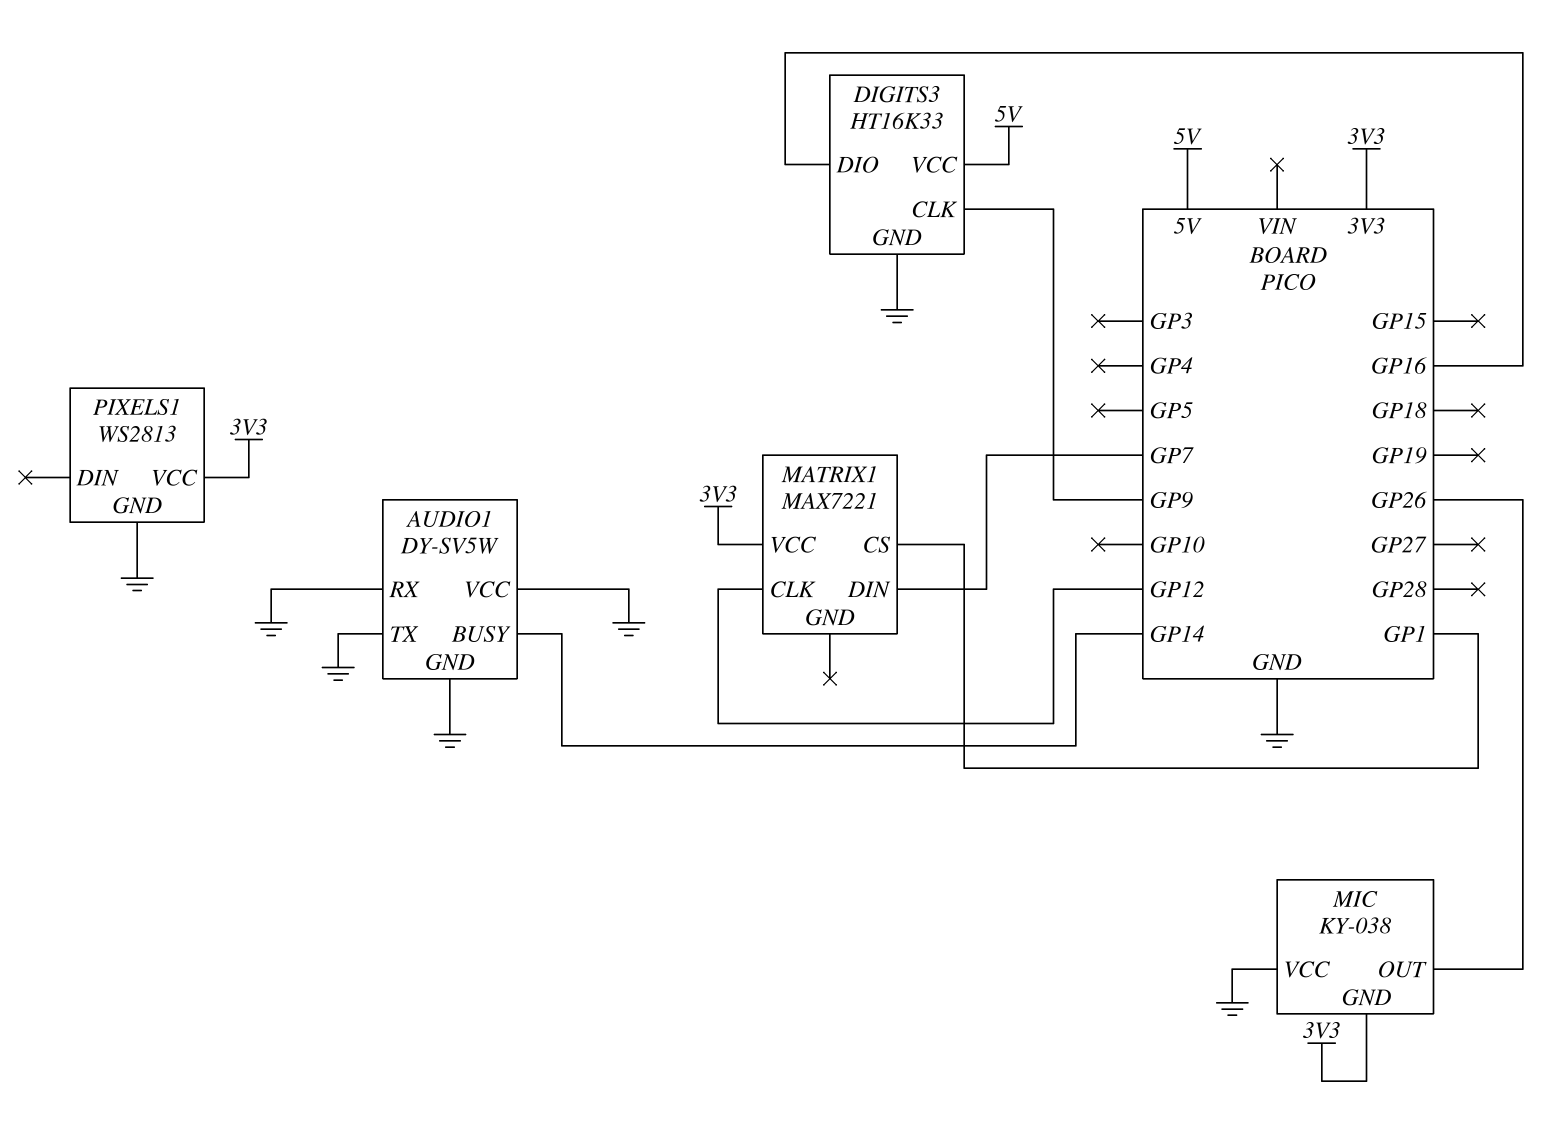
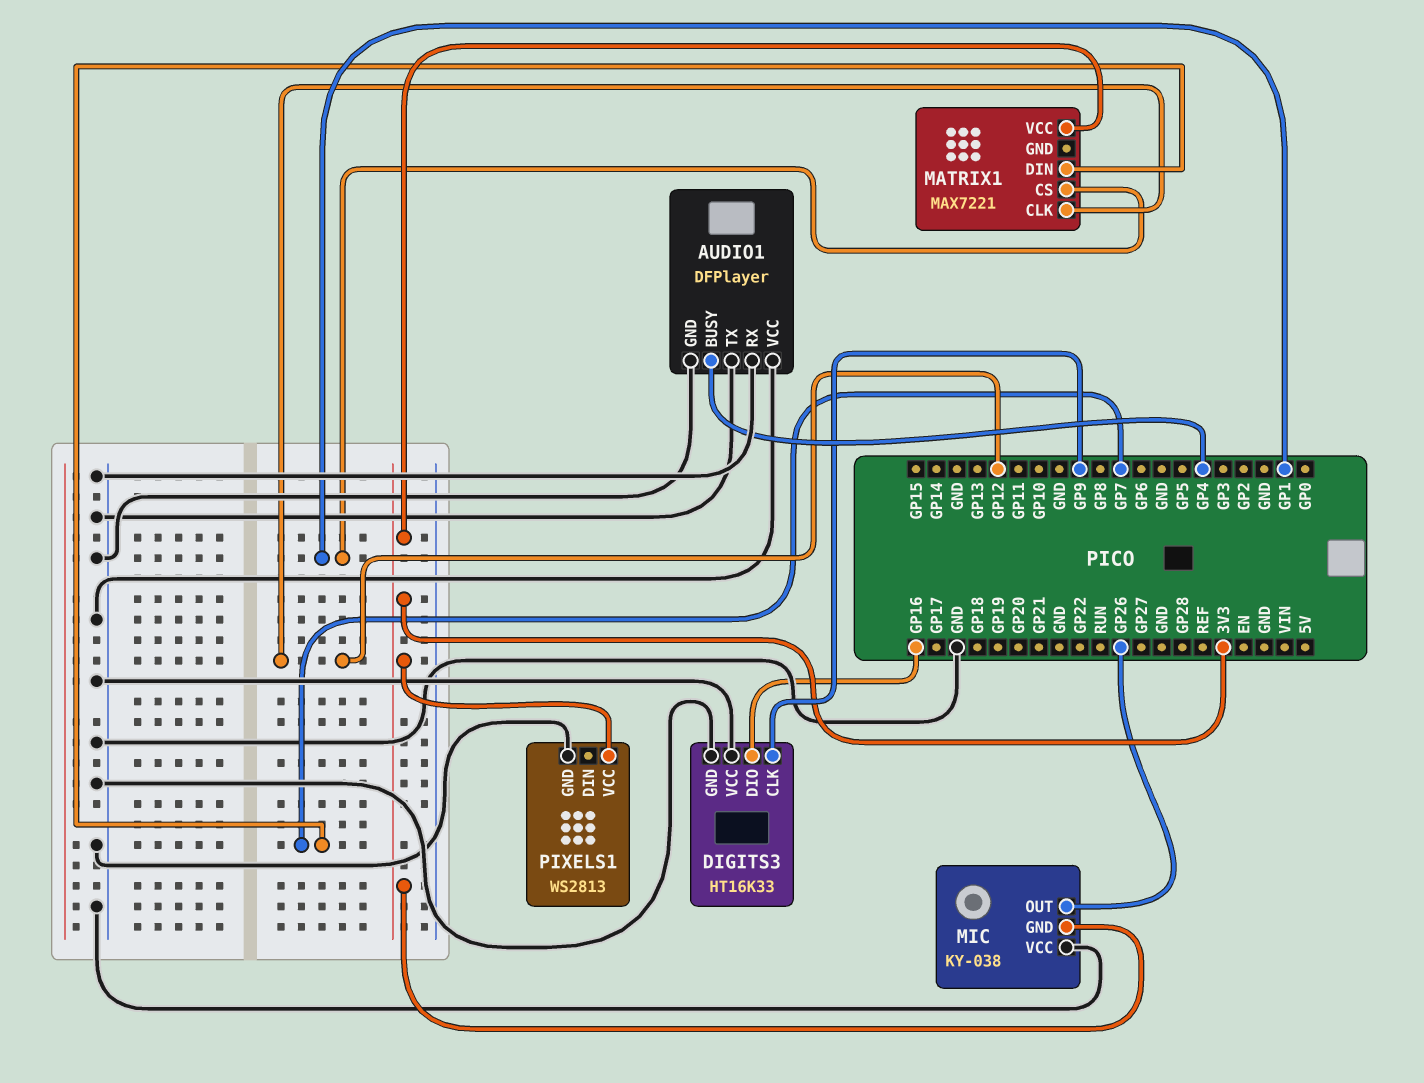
AUDIO1: DY-SV5W -> DFPlayer
AUDIO1 pin BUSY: GP14 -> GP4
DIGITS3 pin VCC: 5V -> GND

